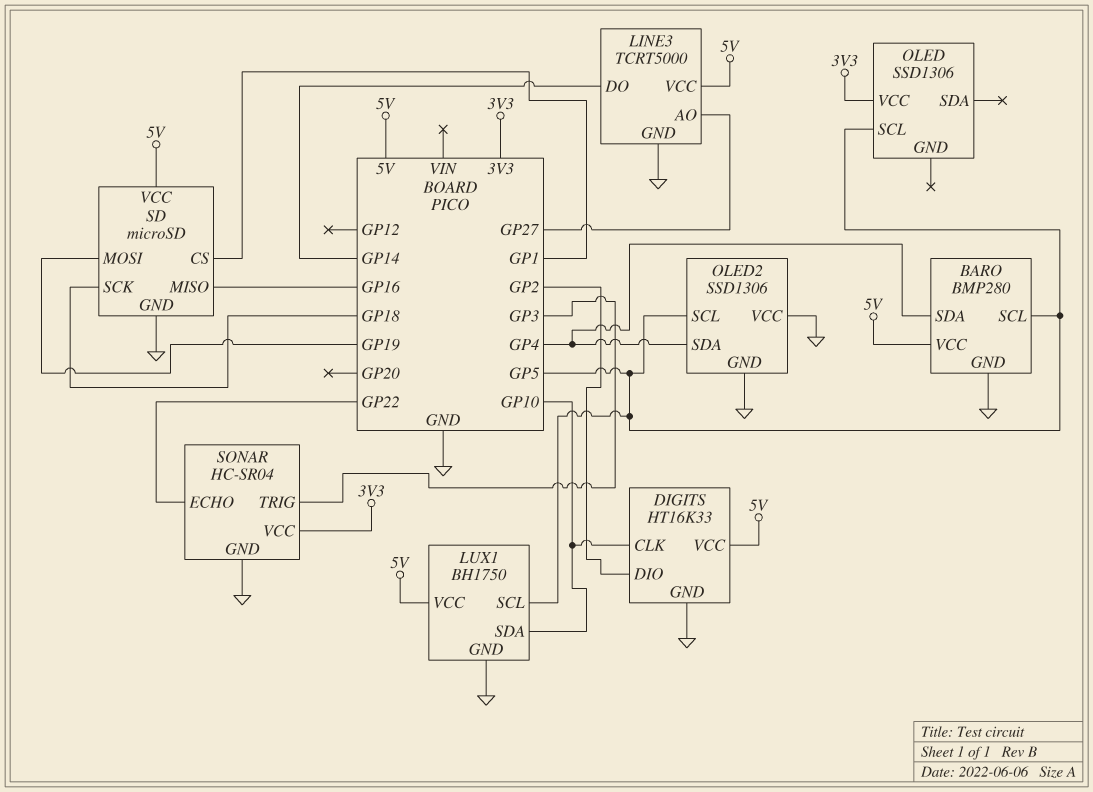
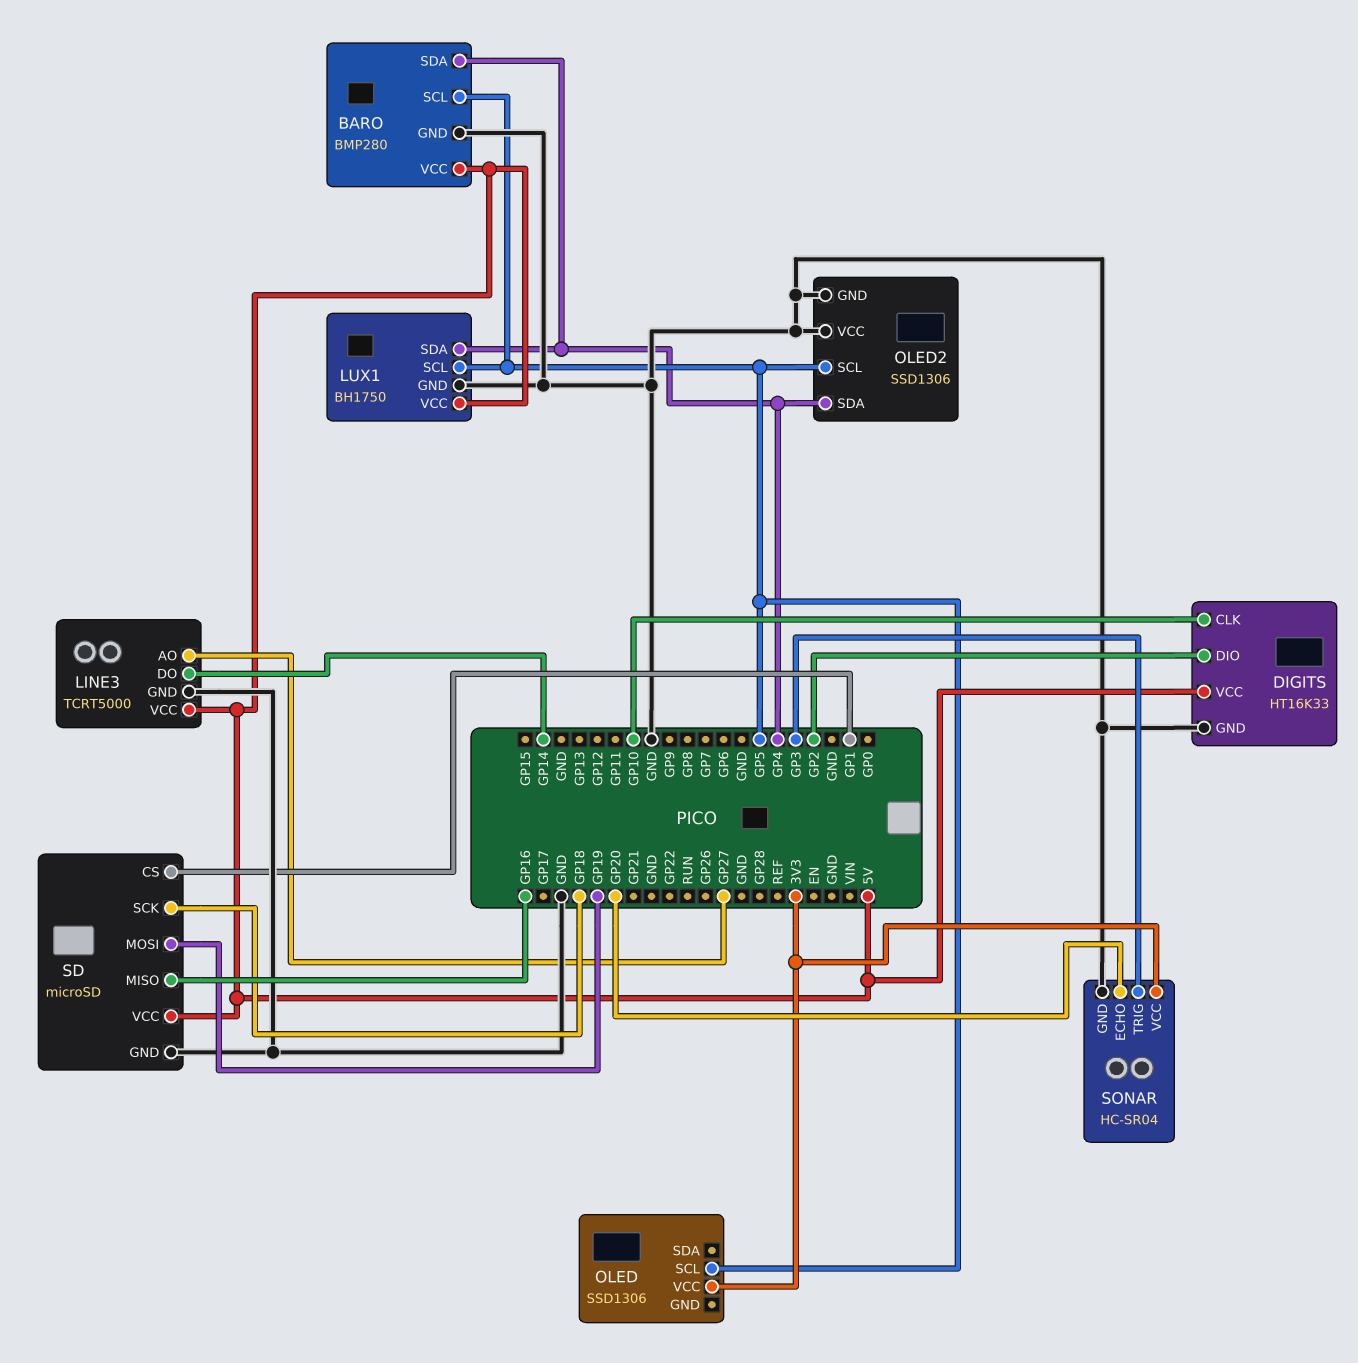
LUX1 pin SDA: GP10 -> GP4
SONAR pin ECHO: GP22 -> GP20

